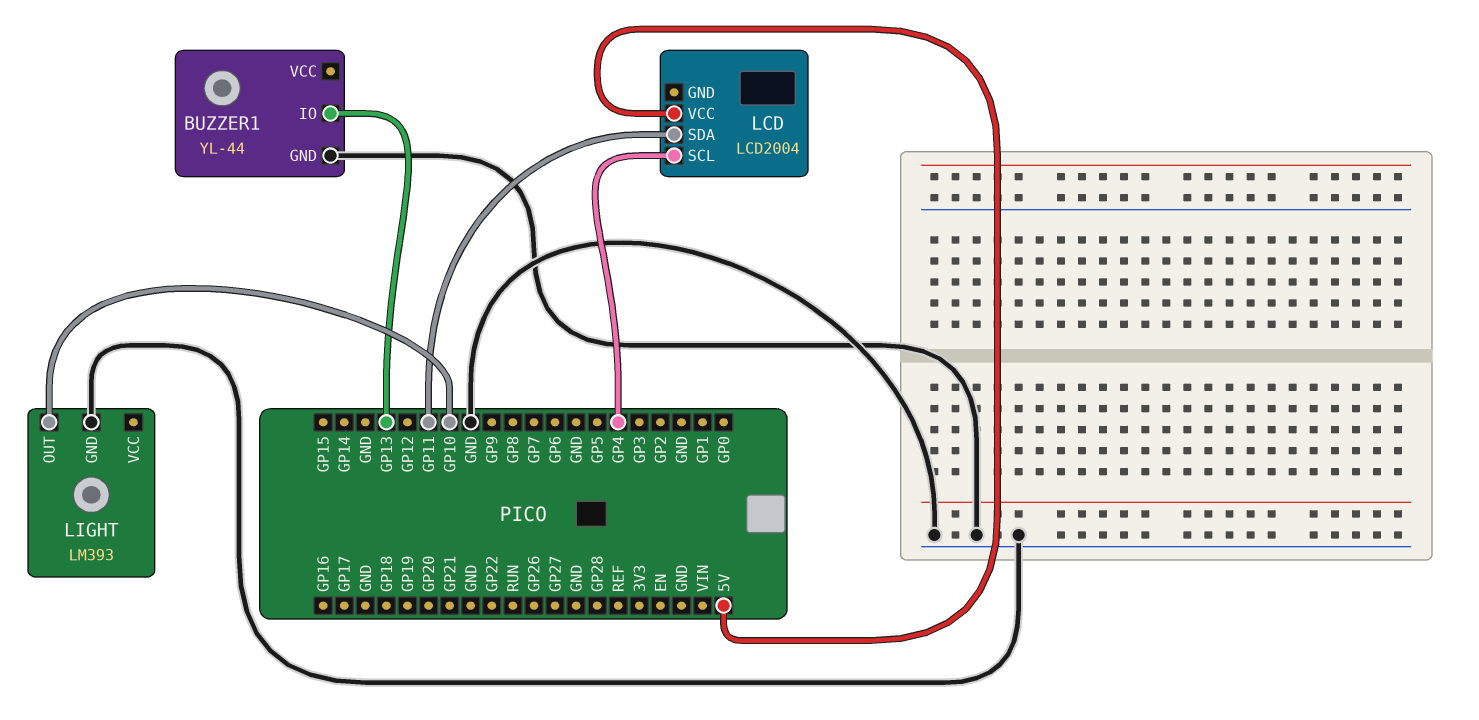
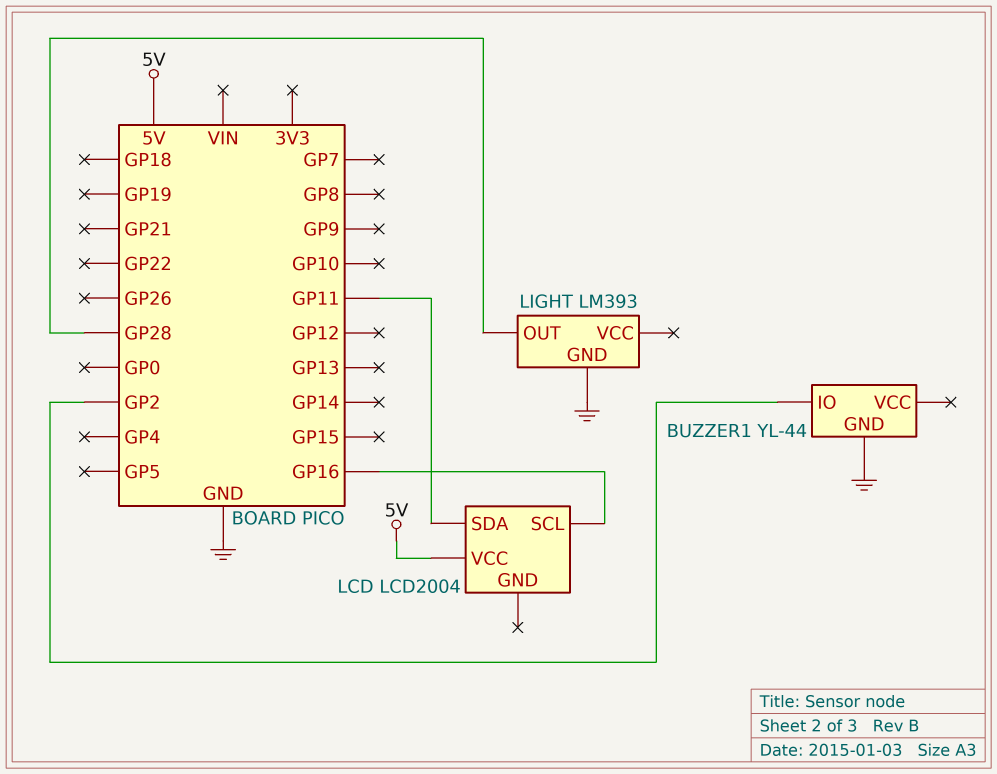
BUZZER1 pin IO: GP13 -> GP2
LCD pin SCL: GP4 -> GP16
LIGHT pin OUT: GP10 -> GP28

